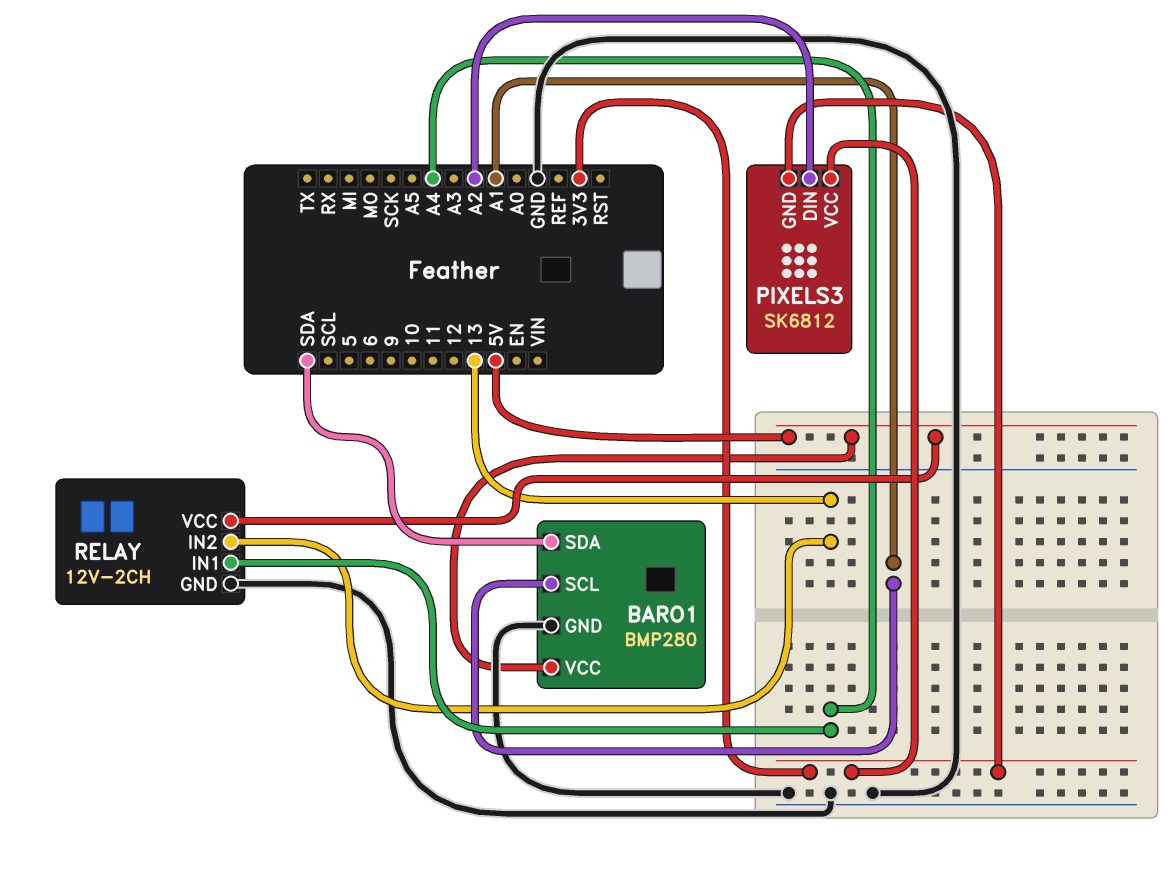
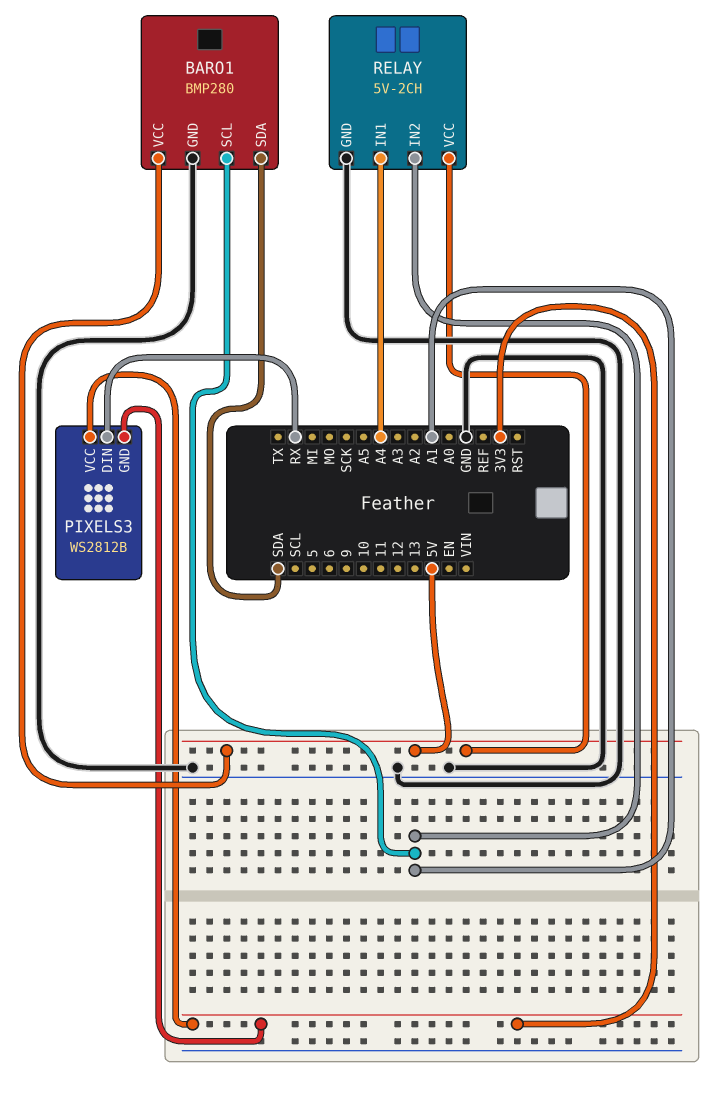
PIXELS3: SK6812 -> WS2812B
PIXELS3 pin DIN: A2 -> RX
RELAY: 12V-2CH -> 5V-2CH
RELAY pin IN2: 13 -> A1

